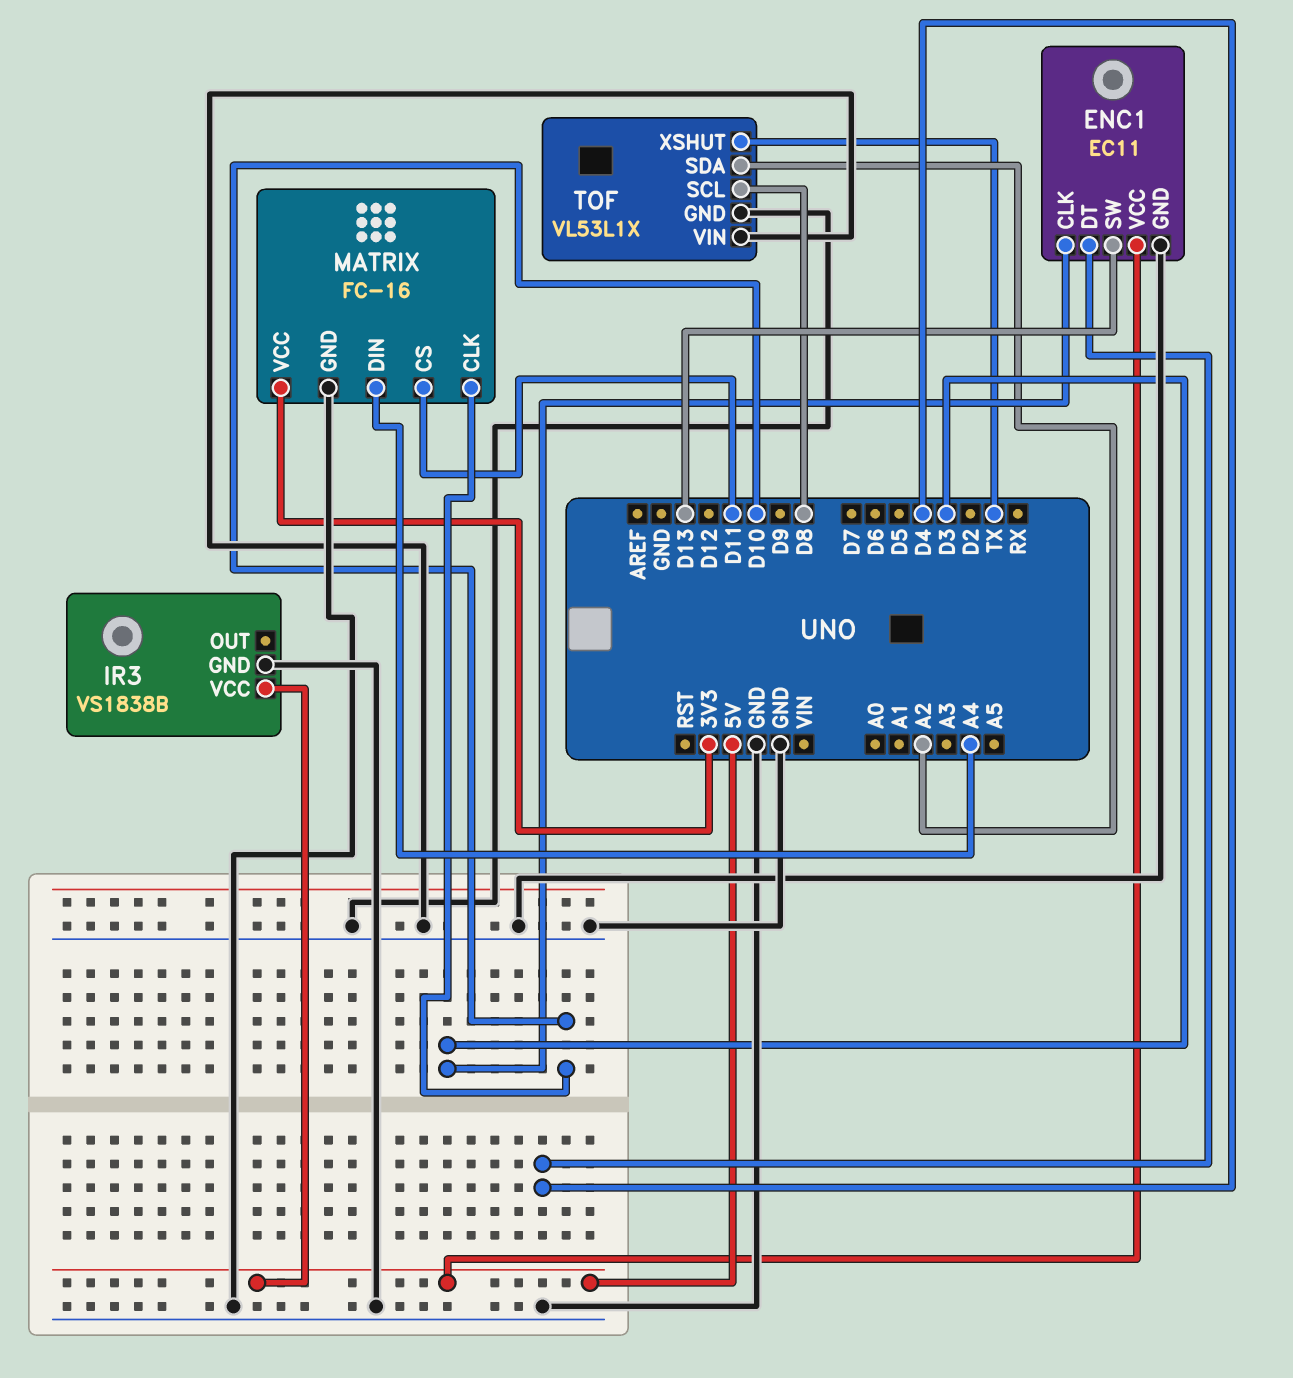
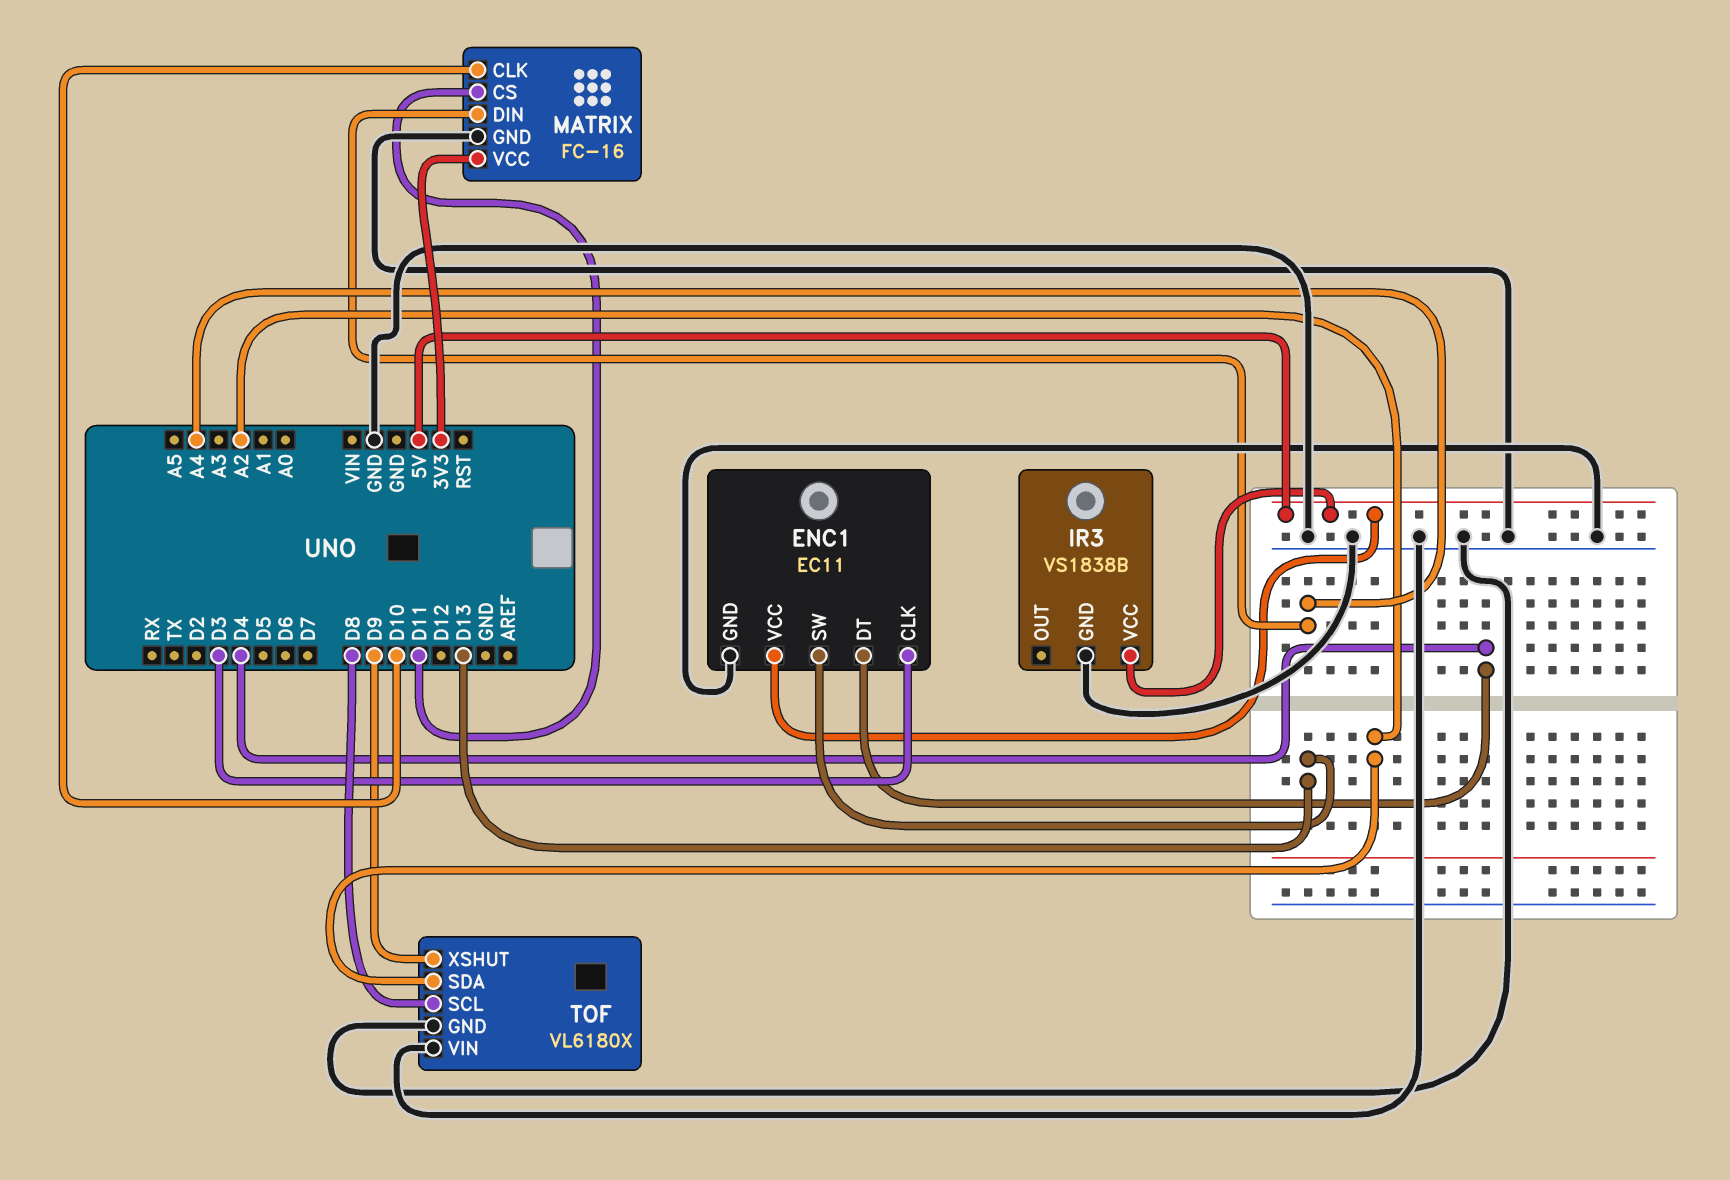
TOF: VL53L1X -> VL6180X
TOF pin XSHUT: TX -> D9

